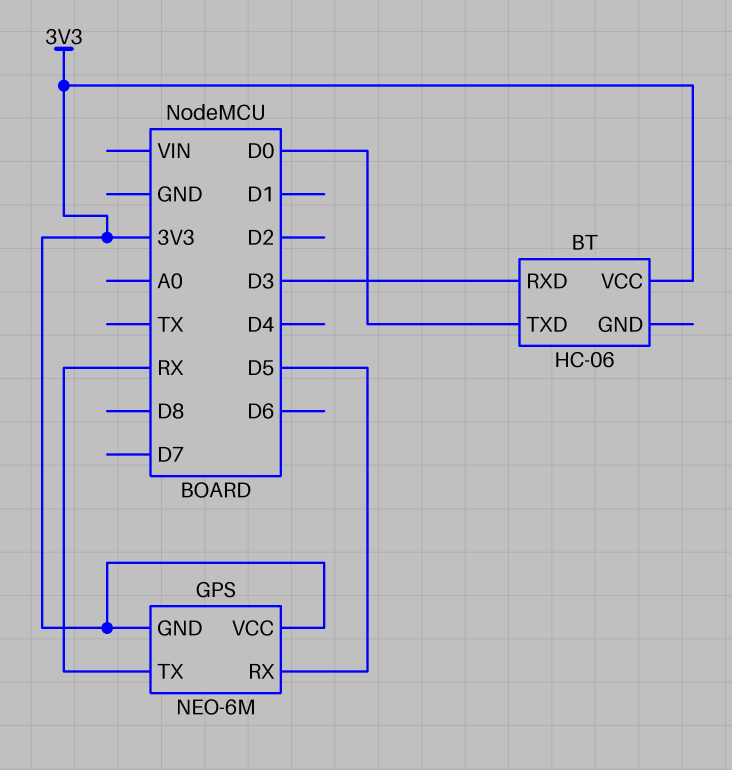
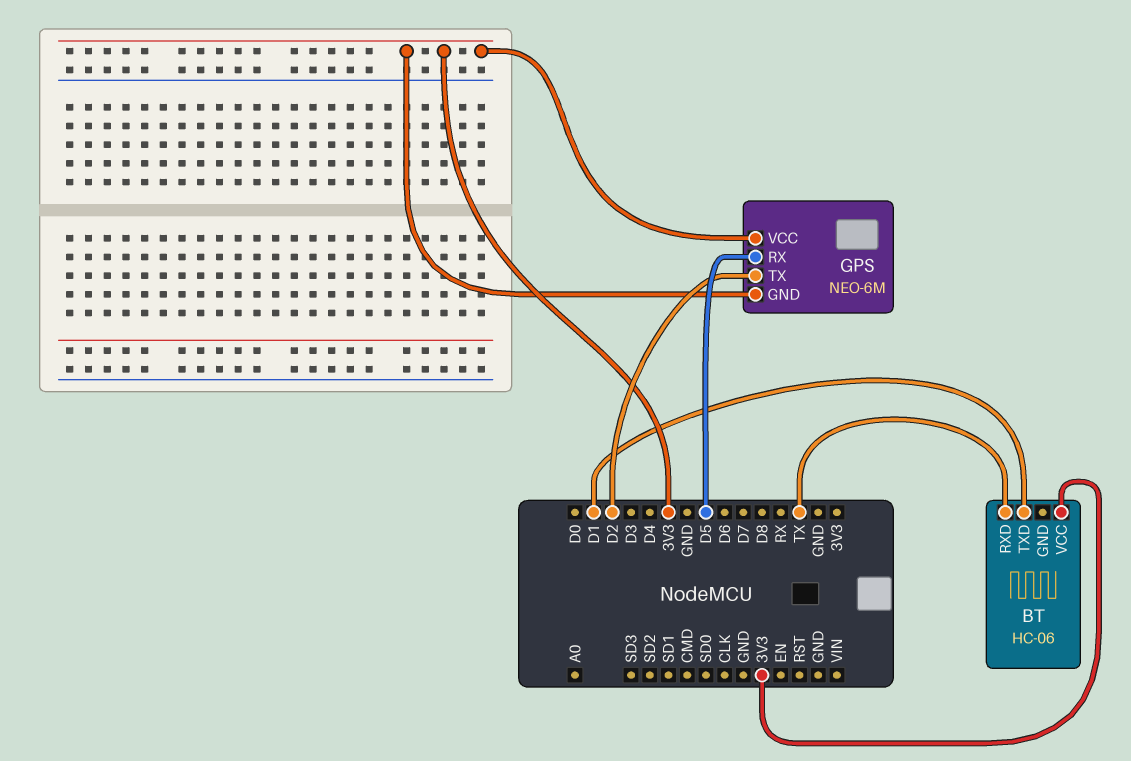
BT pin RXD: D3 -> TX
BT pin TXD: D0 -> D1
GPS pin TX: RX -> D2

